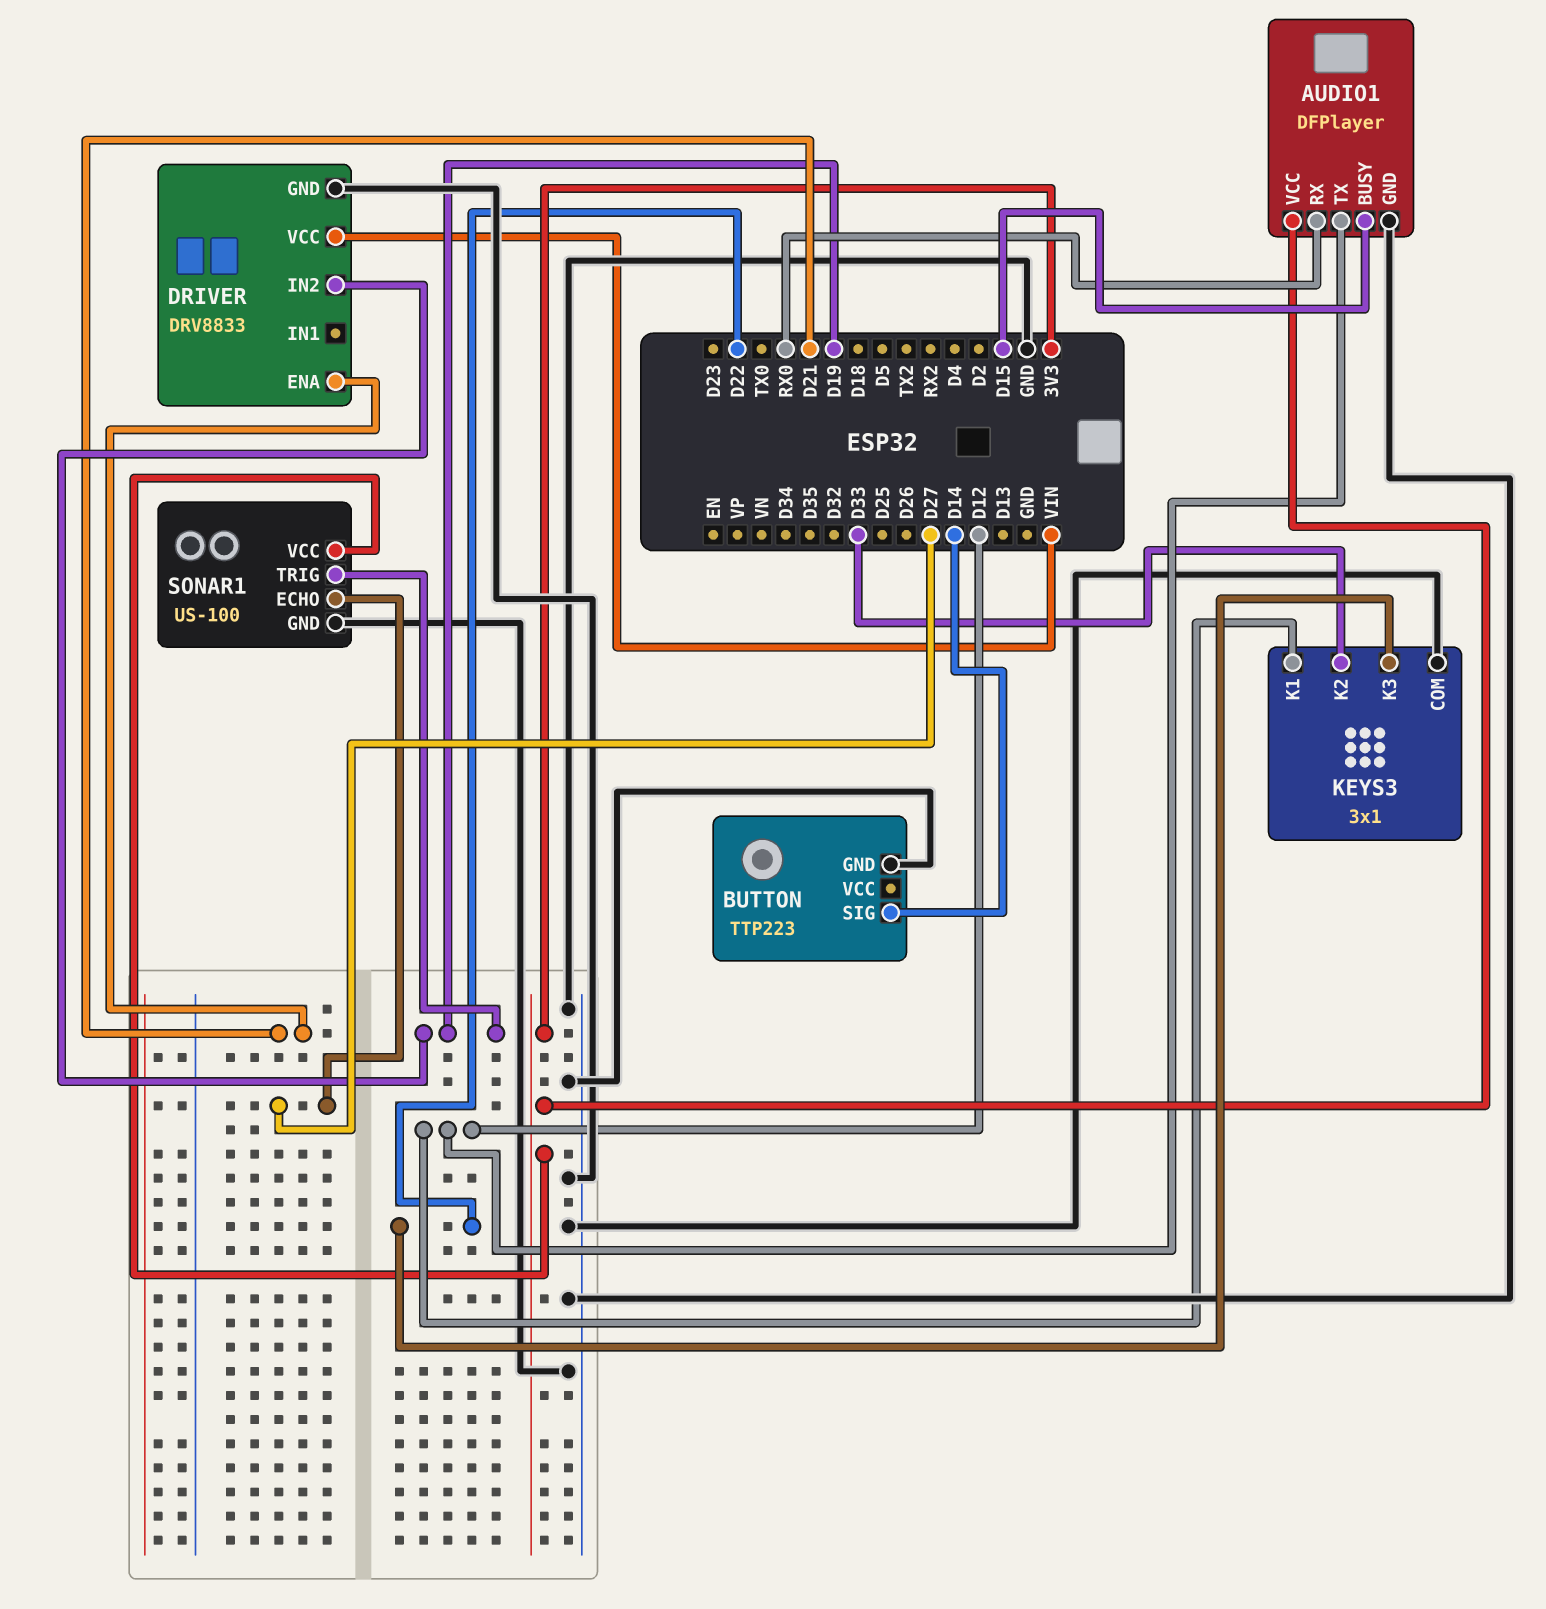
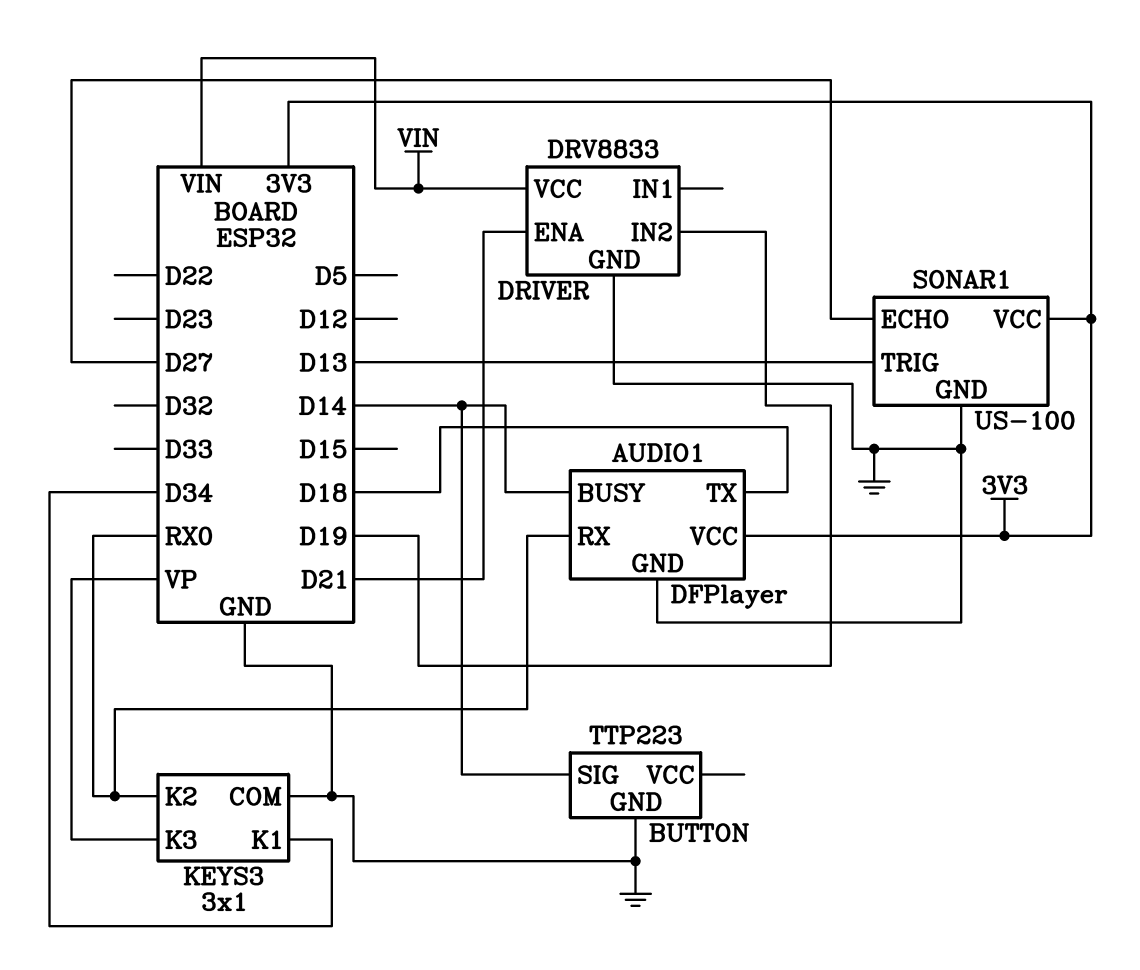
AUDIO1 pin BUSY: D15 -> D14
AUDIO1 pin TX: D12 -> D18
KEYS3 pin K1: D12 -> D34
KEYS3 pin K2: D33 -> RX0
KEYS3 pin K3: D22 -> VP
SONAR1 pin TRIG: D19 -> D13

